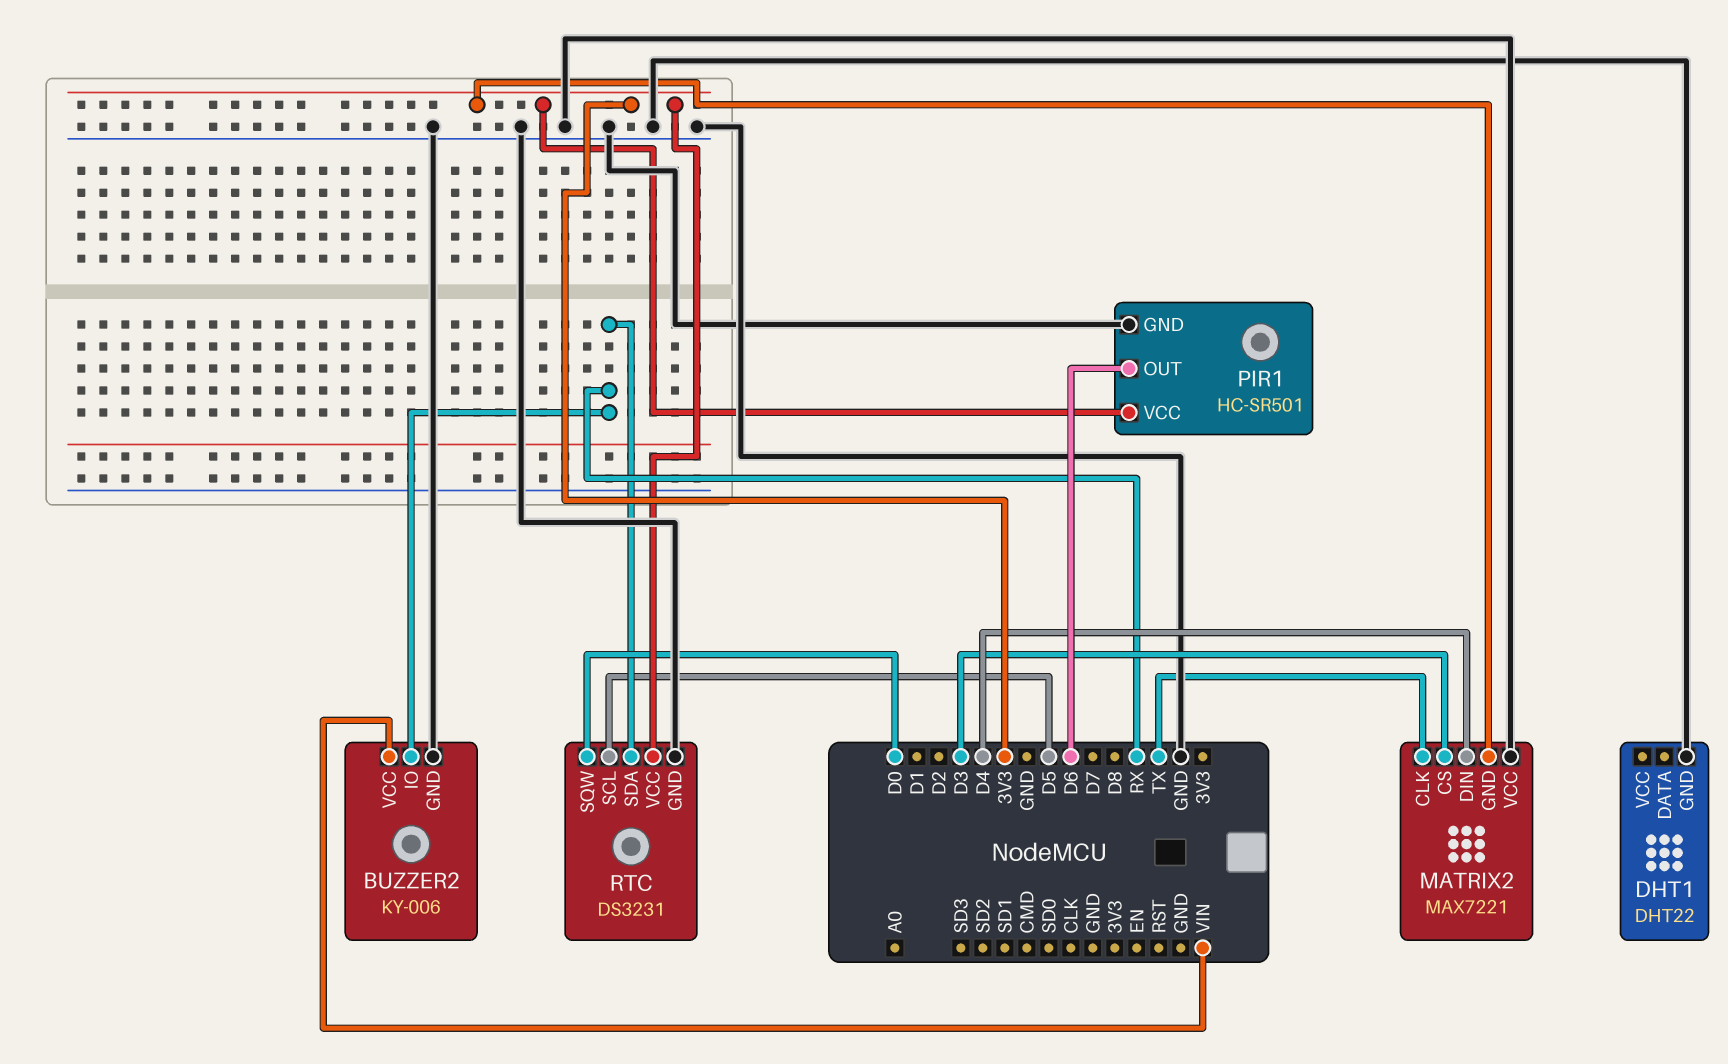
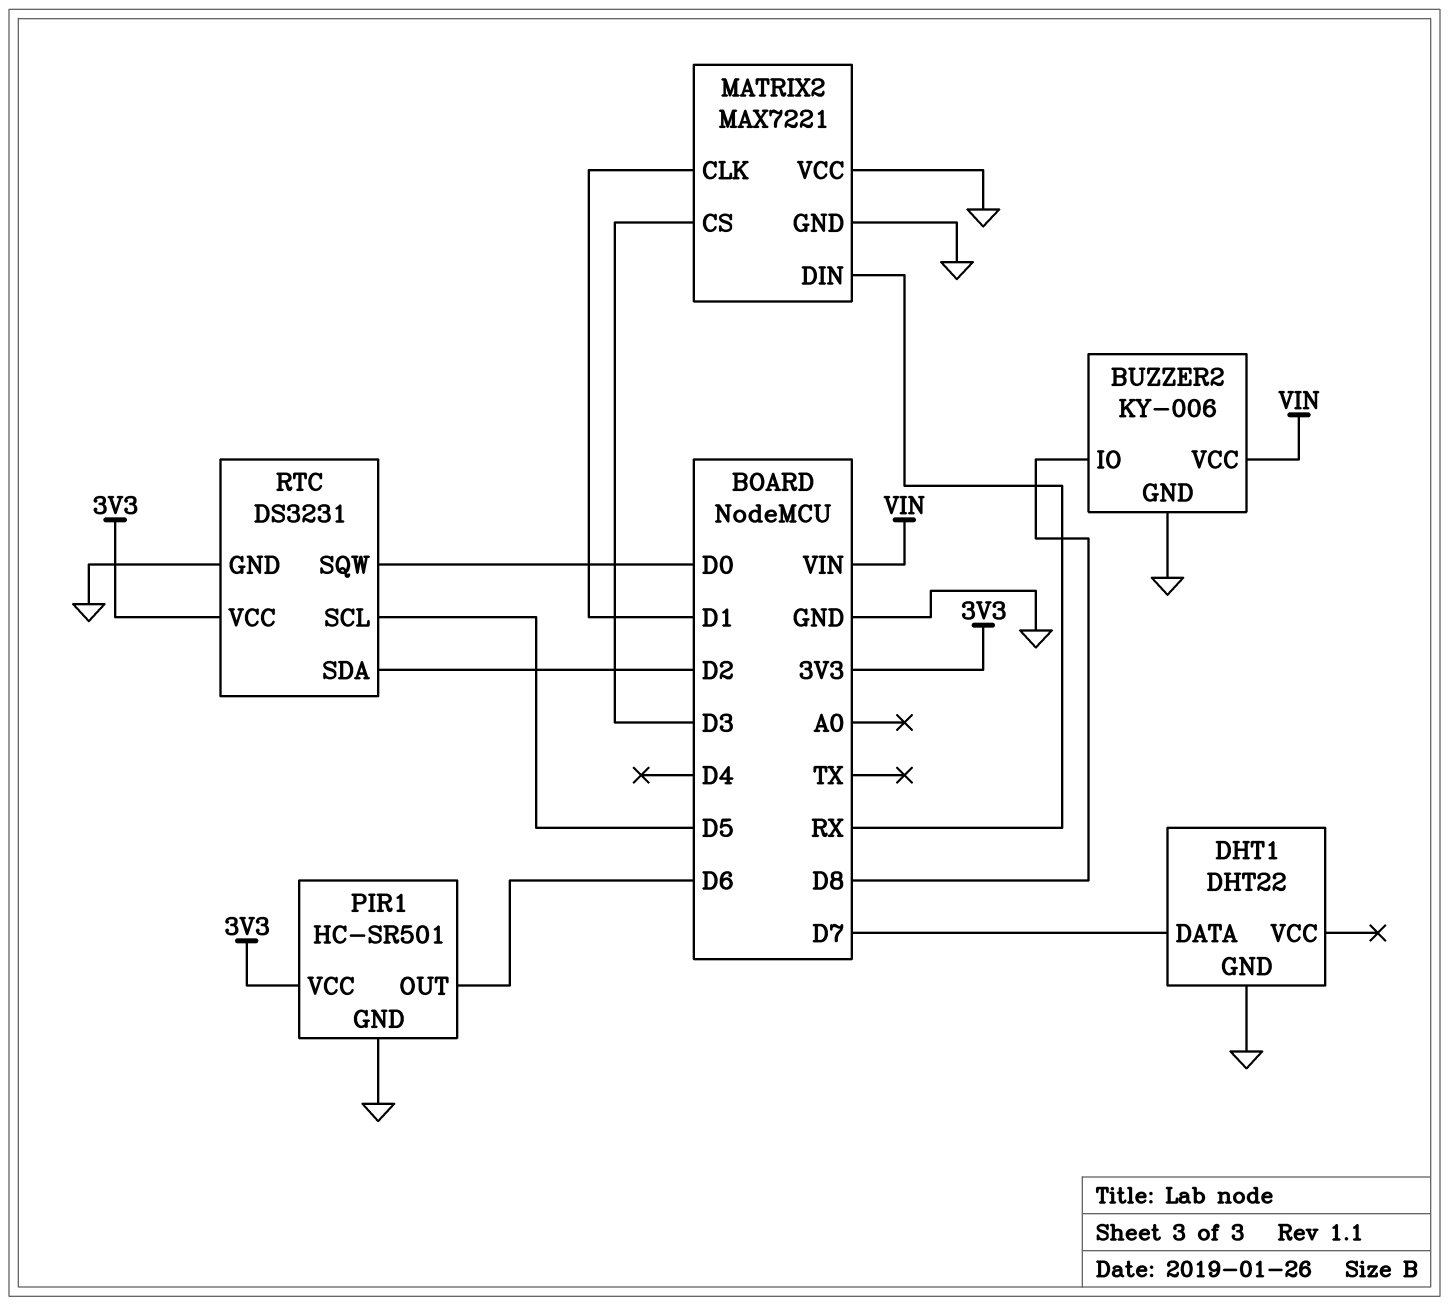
BUZZER2 pin IO: RX -> D8
DHT1 pin DATA: none -> D7
MATRIX2 pin CLK: TX -> D1
MATRIX2 pin DIN: D4 -> RX
MATRIX2 pin GND: 3V3 -> GND
RTC pin SDA: RX -> D2

